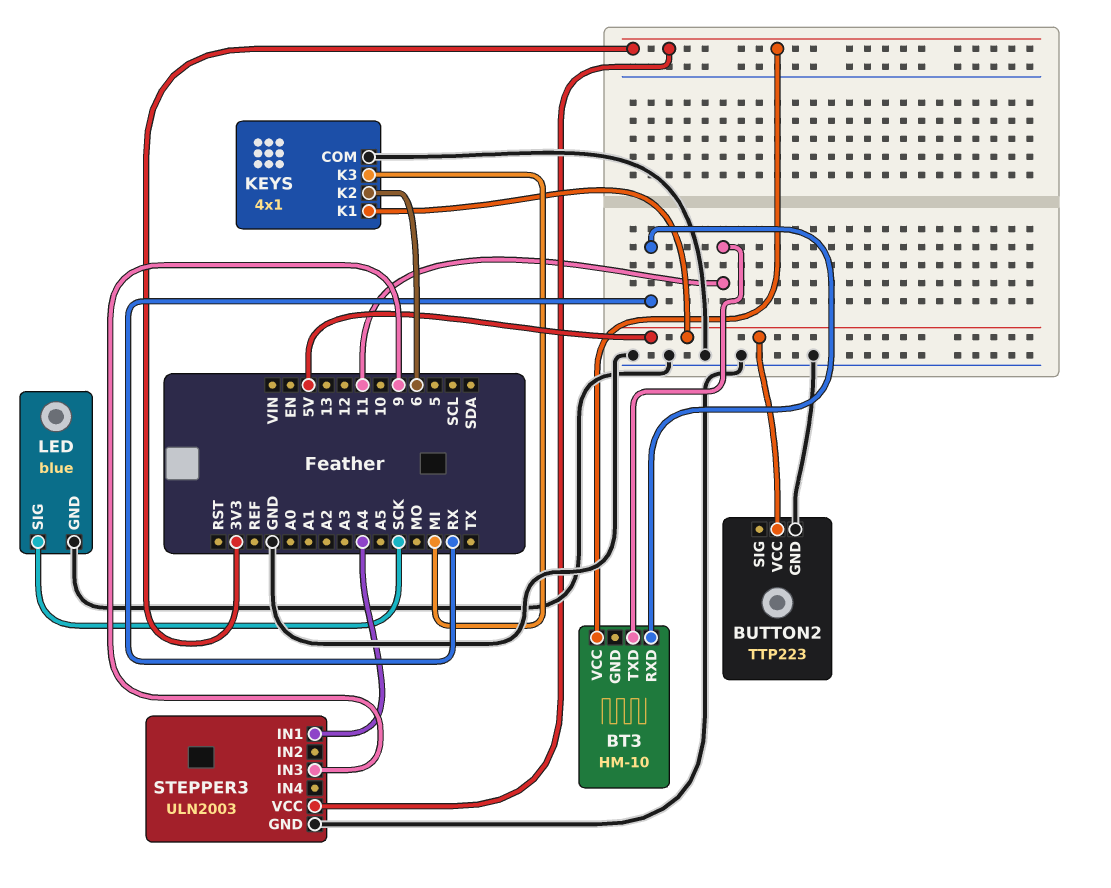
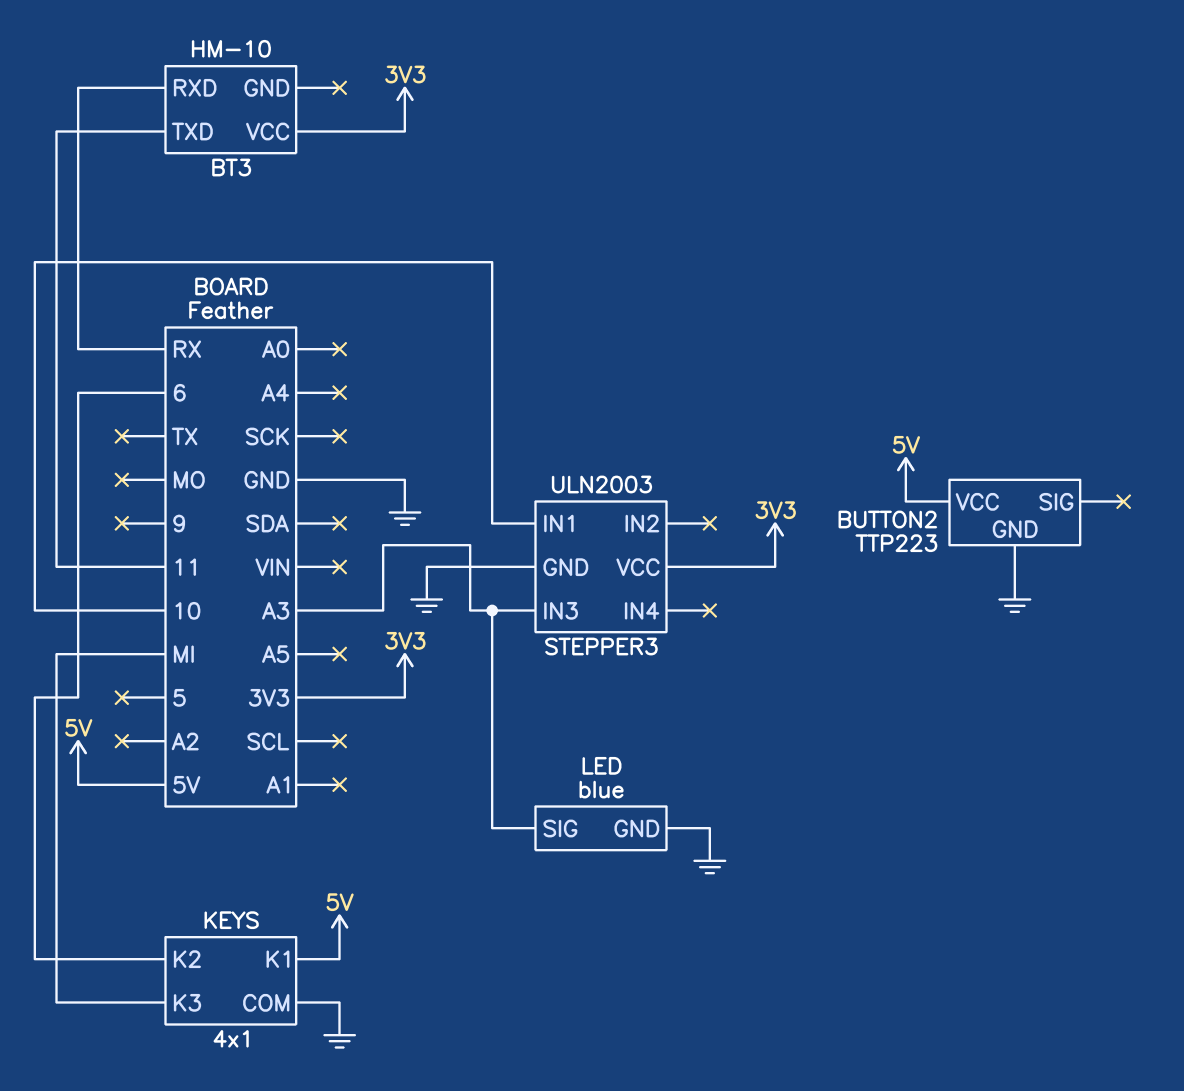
LED pin SIG: SCK -> A3
STEPPER3 pin IN1: A4 -> 10
STEPPER3 pin IN3: 9 -> A3

